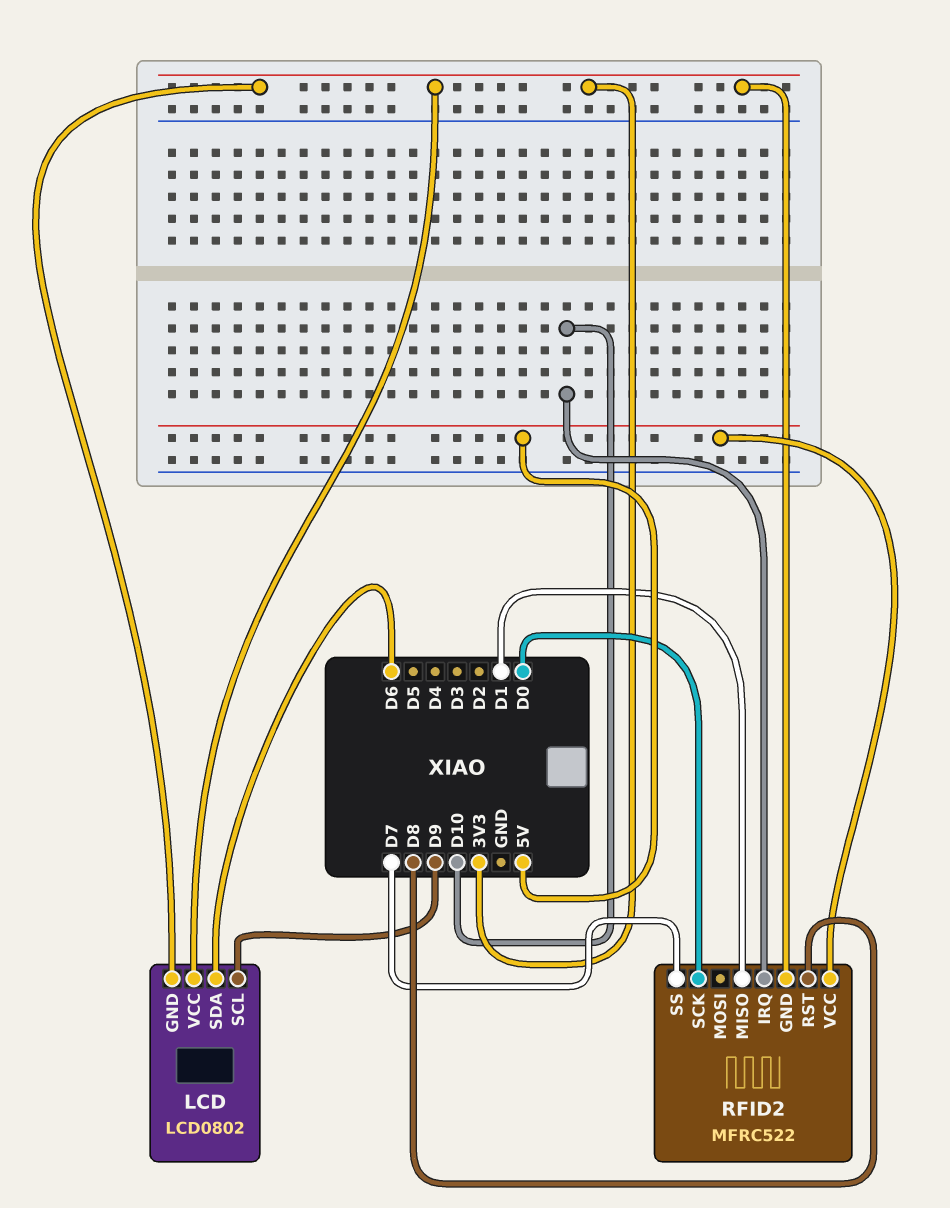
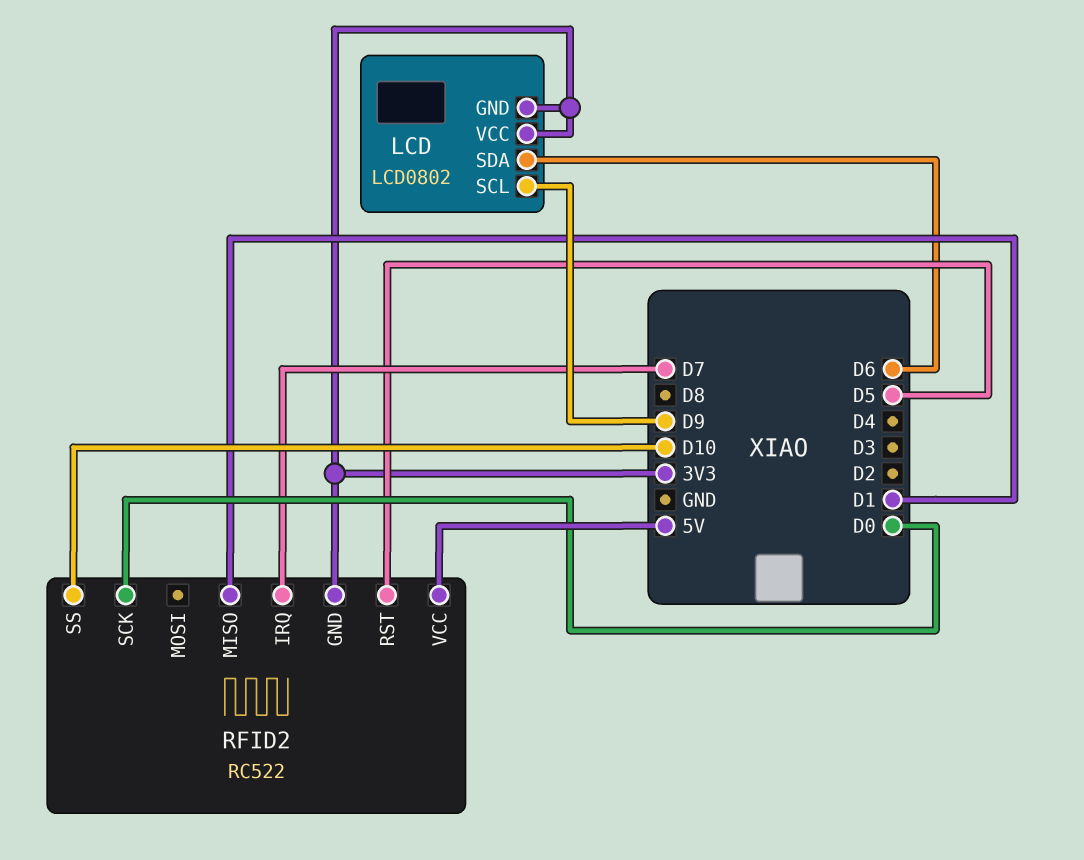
RFID2: MFRC522 -> RC522
RFID2 pin IRQ: D10 -> D7
RFID2 pin RST: D8 -> D5
RFID2 pin SS: D7 -> D10

